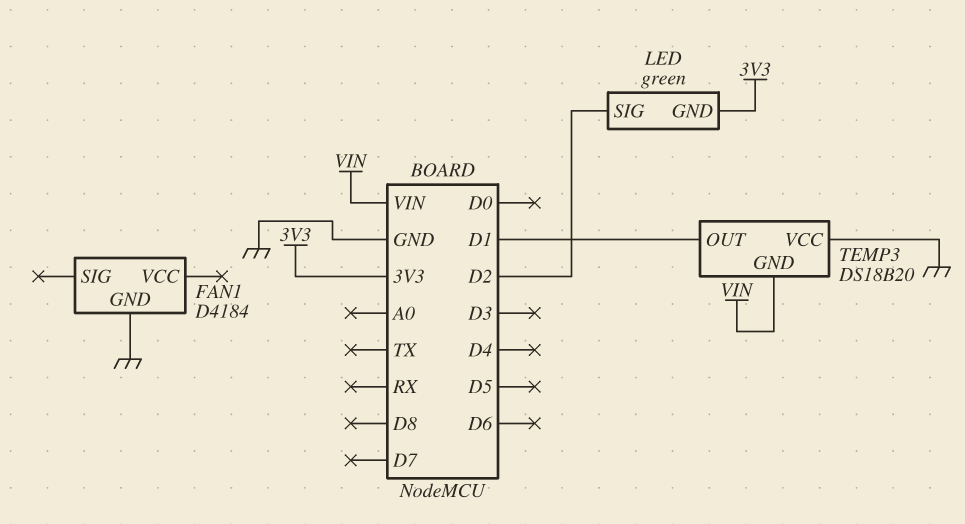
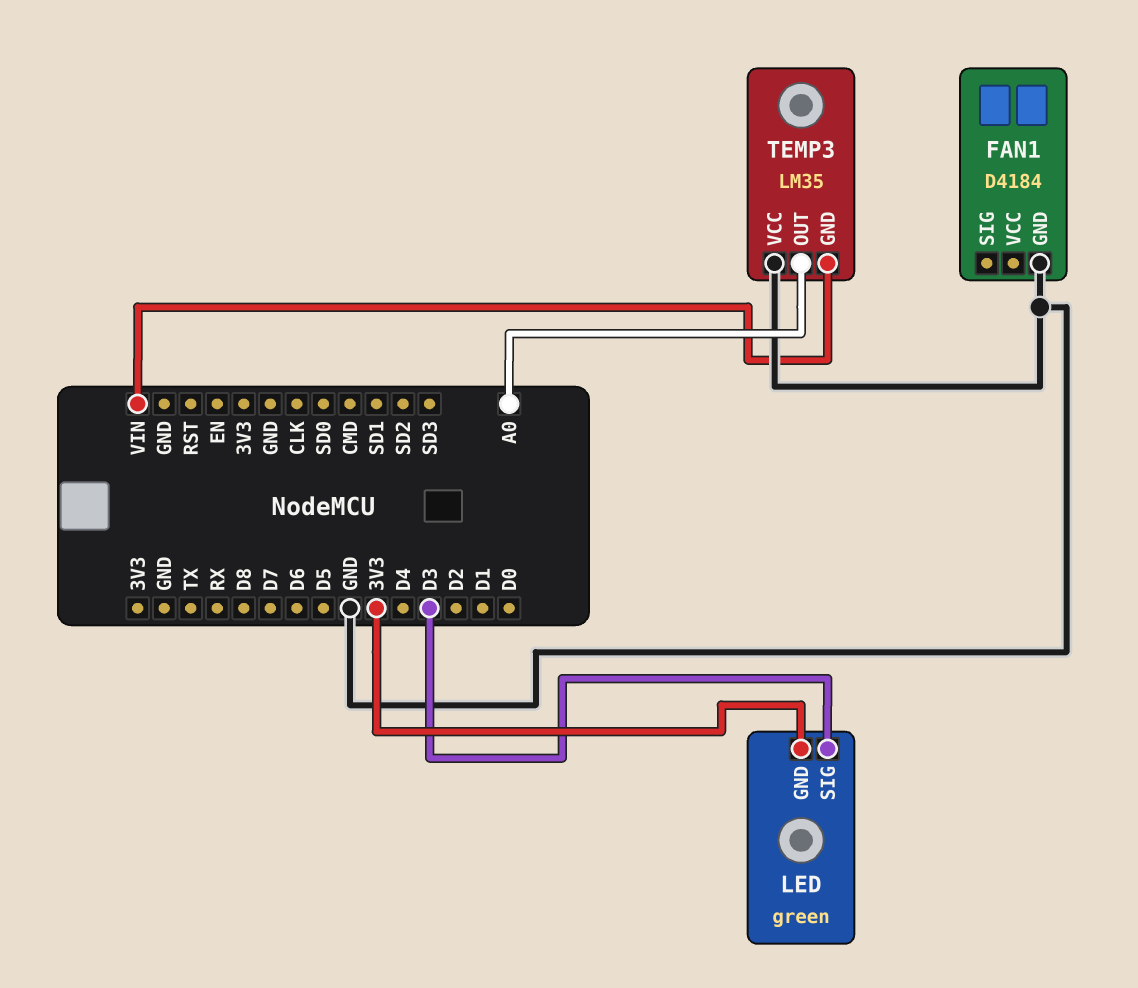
LED pin SIG: D2 -> D3
TEMP3: DS18B20 -> LM35
TEMP3 pin OUT: D1 -> A0

